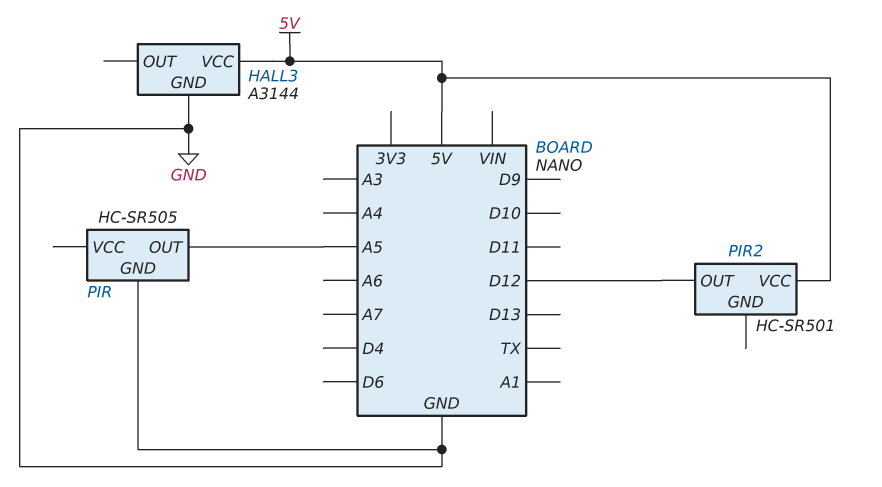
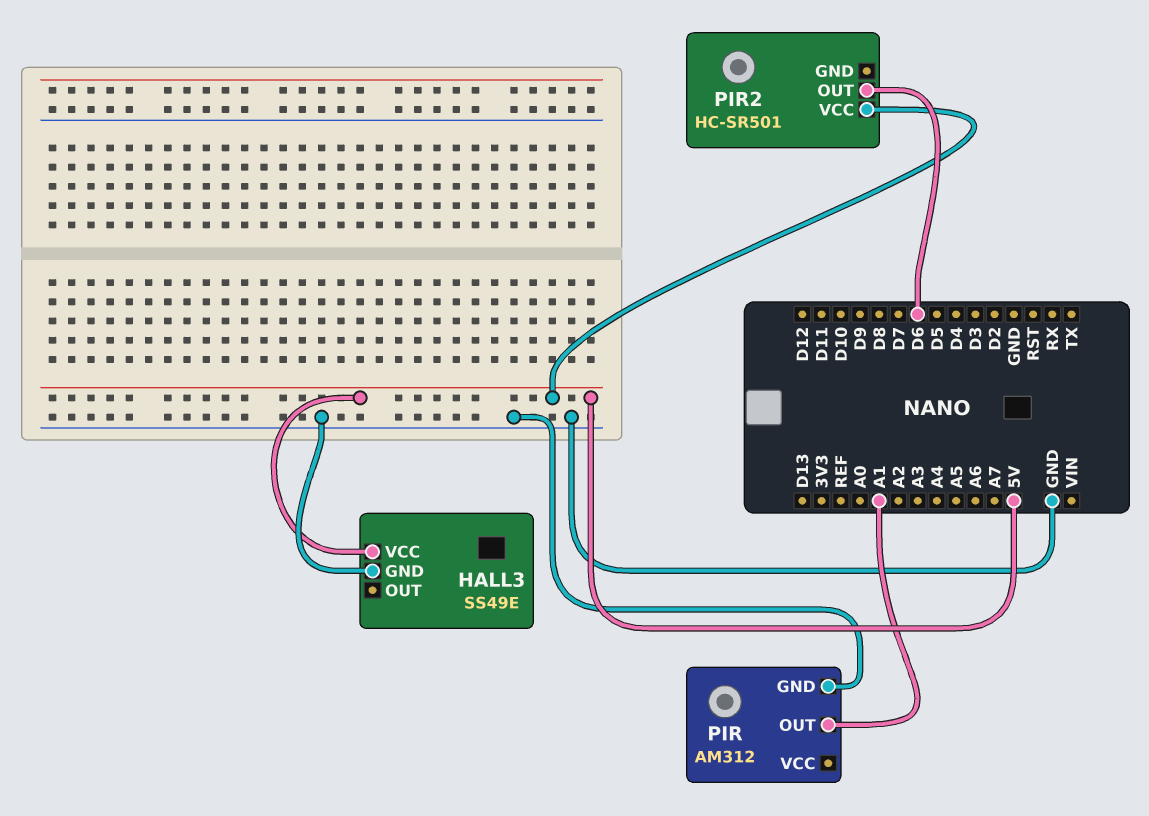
HALL3: A3144 -> SS49E
PIR: HC-SR505 -> AM312
PIR pin OUT: A5 -> A1
PIR2 pin OUT: D12 -> D6

